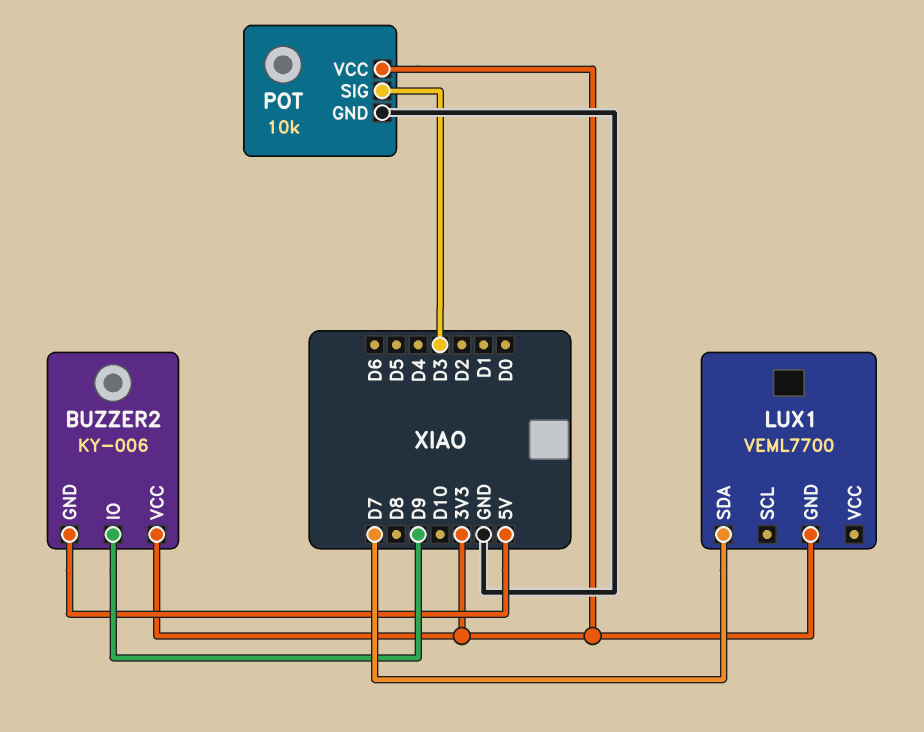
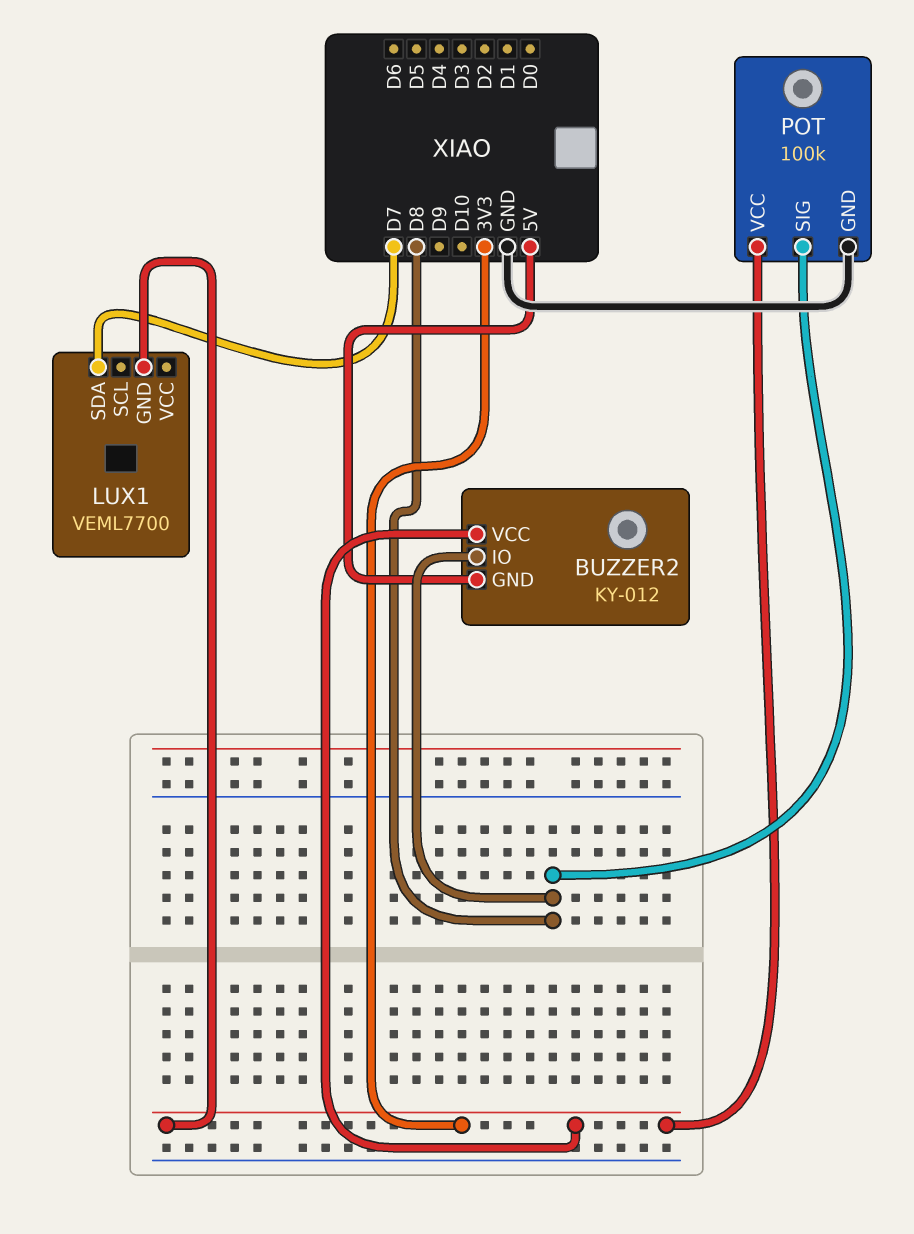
BUZZER2: KY-006 -> KY-012
BUZZER2 pin IO: D9 -> D8
POT: 10k -> 100k
POT pin SIG: D3 -> D8

